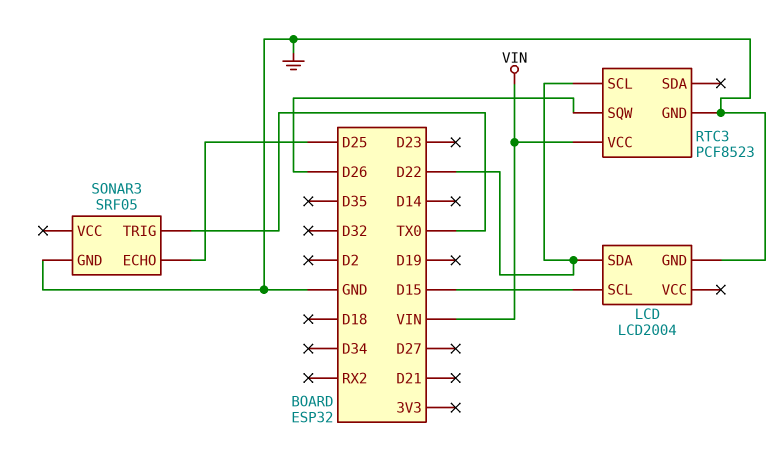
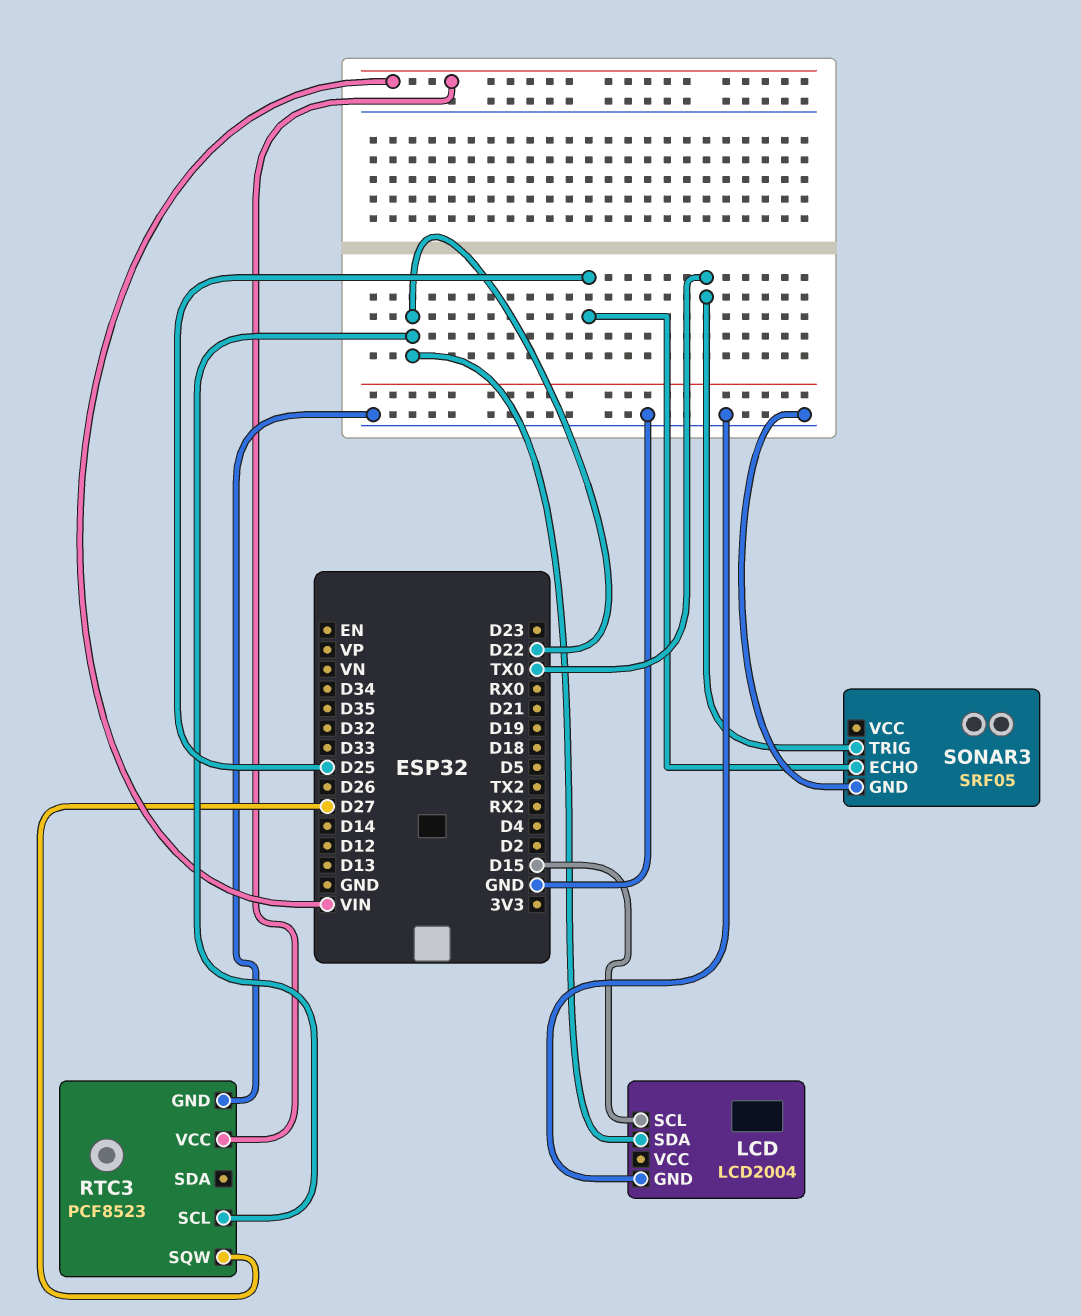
RTC3 pin SQW: D26 -> D27

